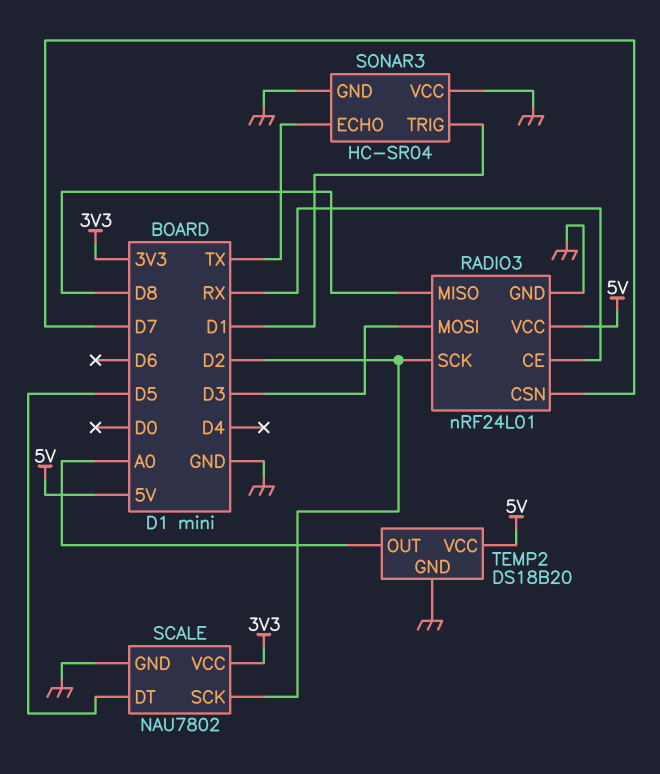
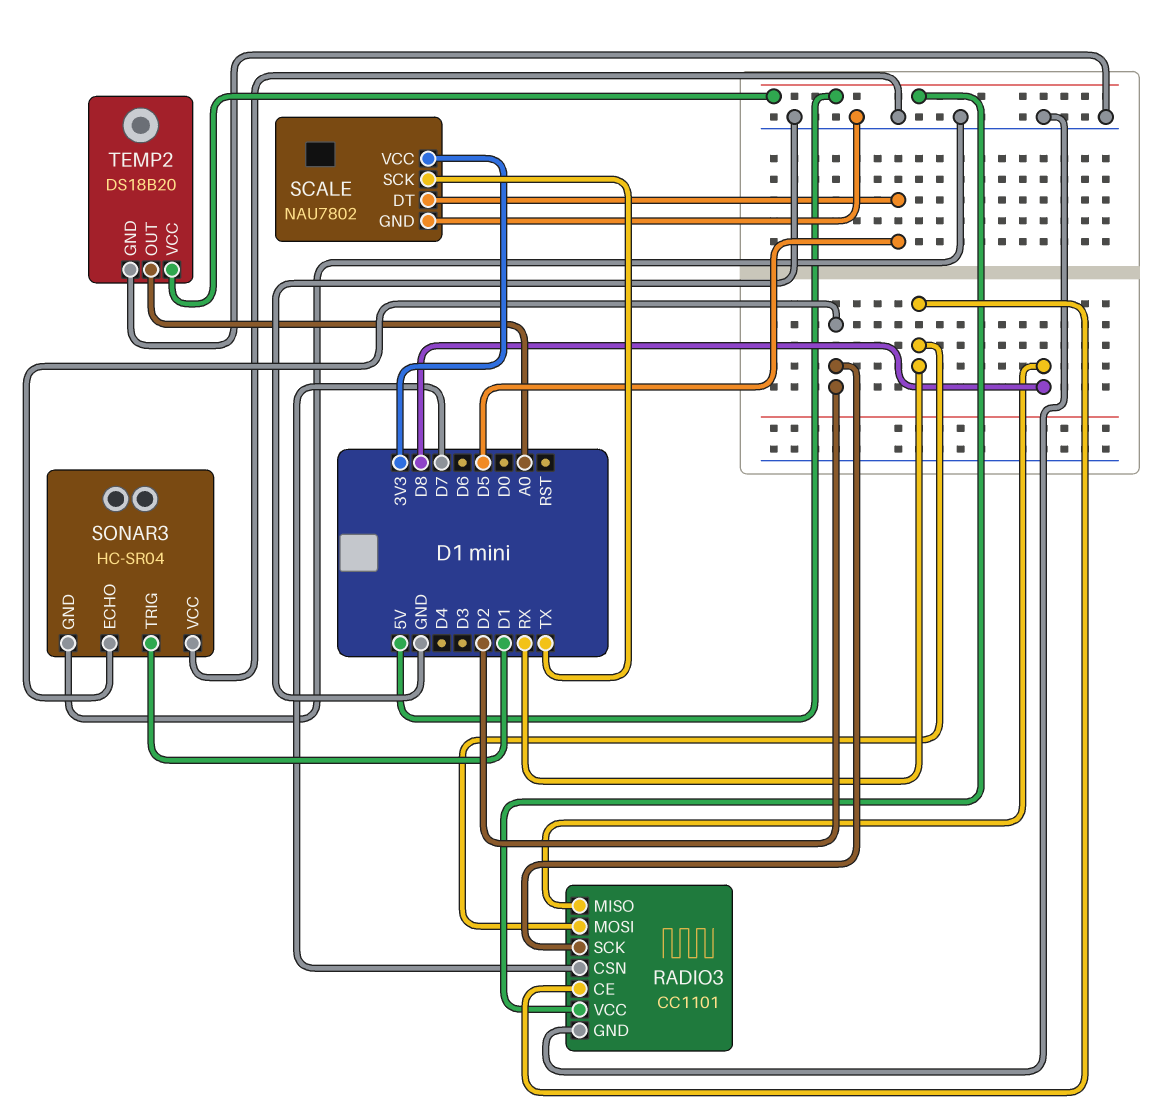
RADIO3: nRF24L01 -> CC1101
RADIO3 pin MOSI: D3 -> RX
SCALE pin SCK: D2 -> TX
SONAR3 pin ECHO: TX -> D2

